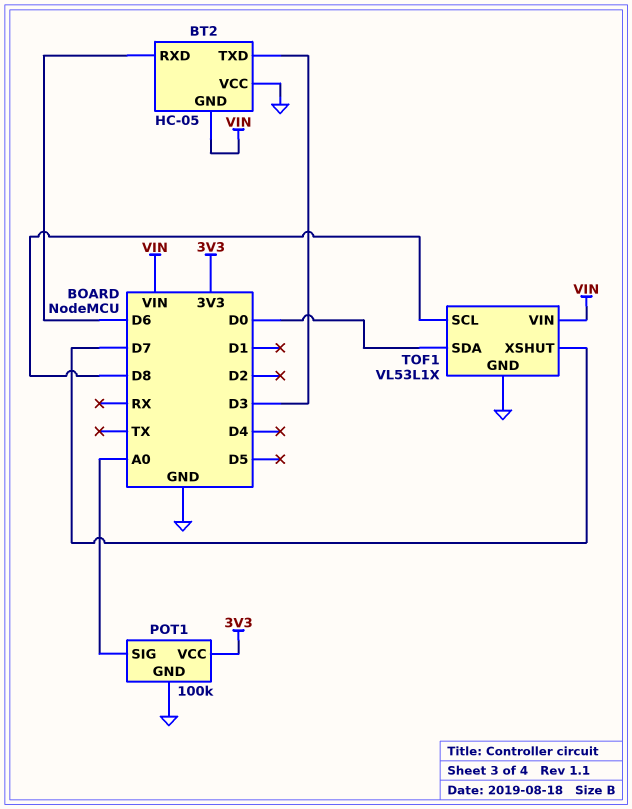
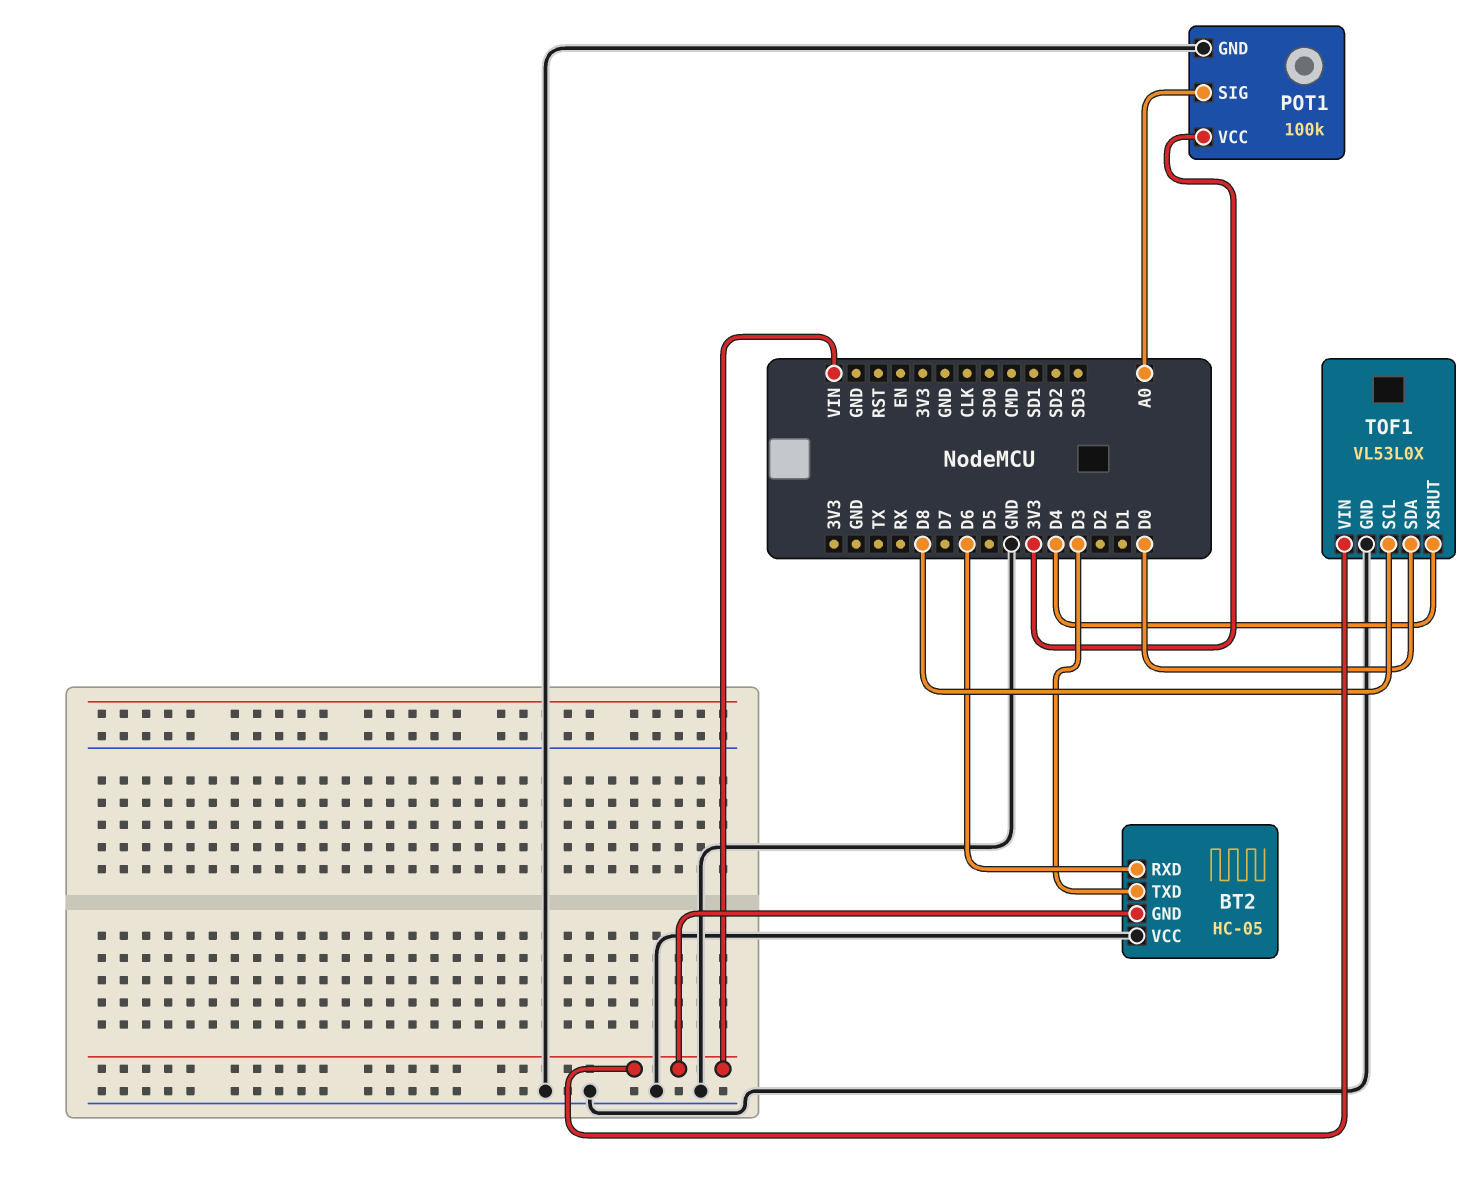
TOF1: VL53L1X -> VL53L0X
TOF1 pin XSHUT: D7 -> D4

